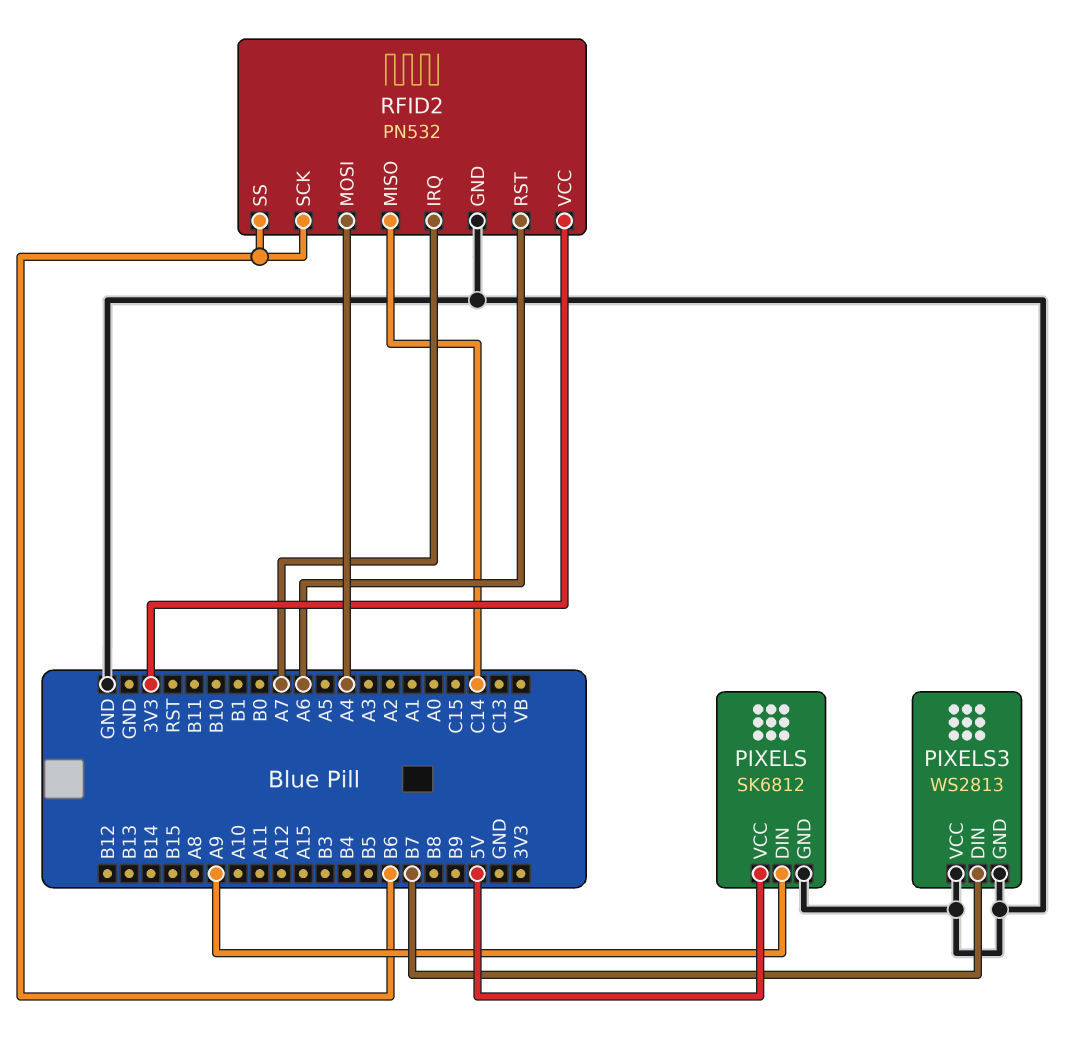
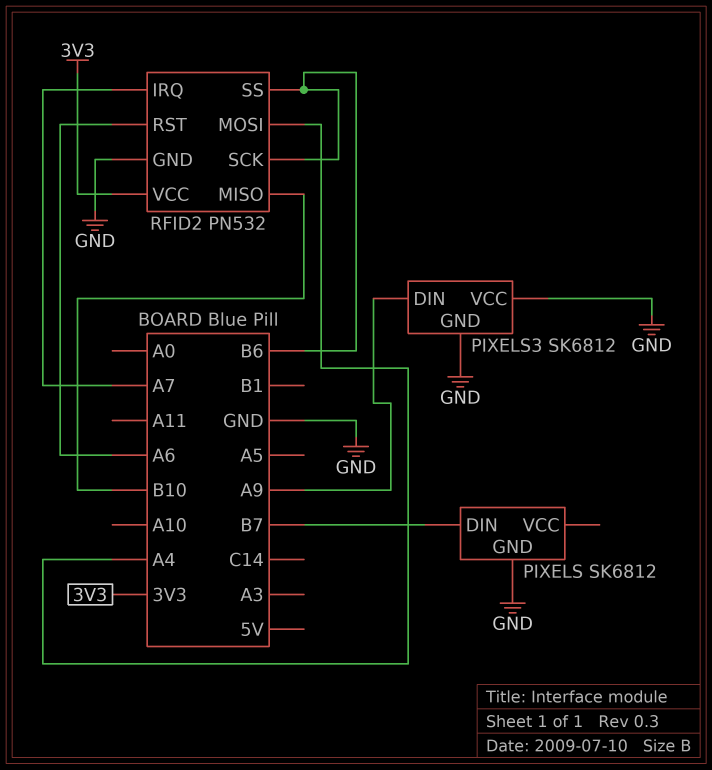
PIXELS pin DIN: A9 -> B7
PIXELS pin VCC: 5V -> none
PIXELS3: WS2813 -> SK6812
PIXELS3 pin DIN: B7 -> A9
RFID2 pin MISO: C14 -> B10

